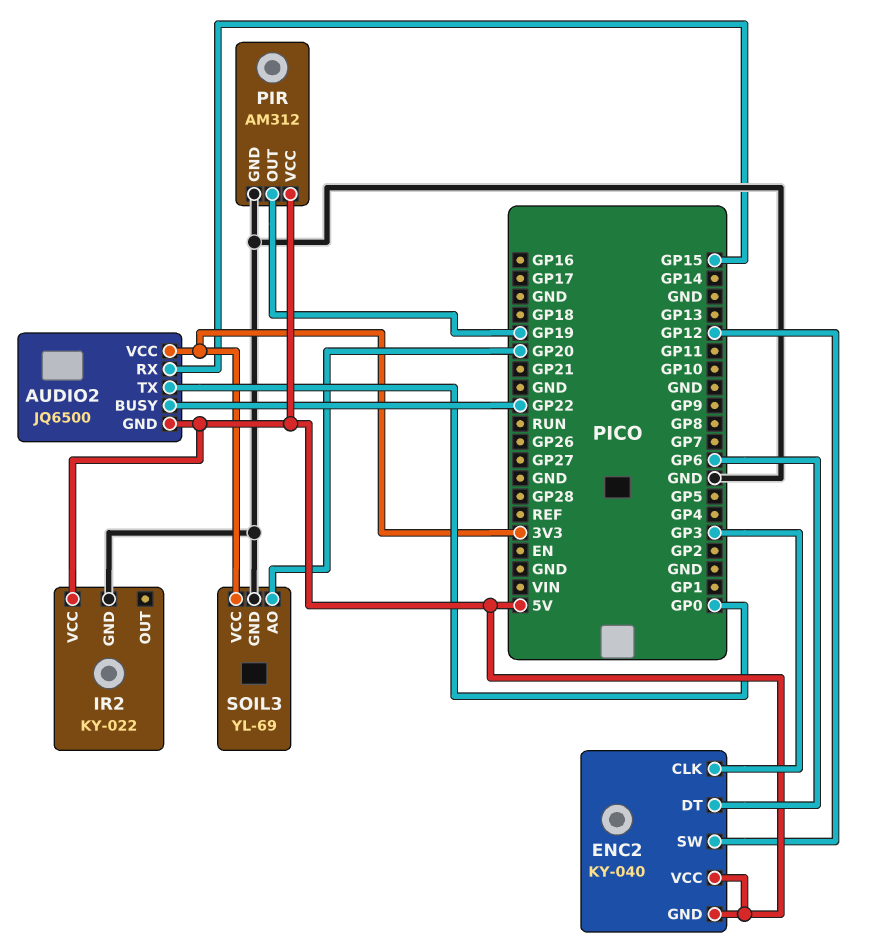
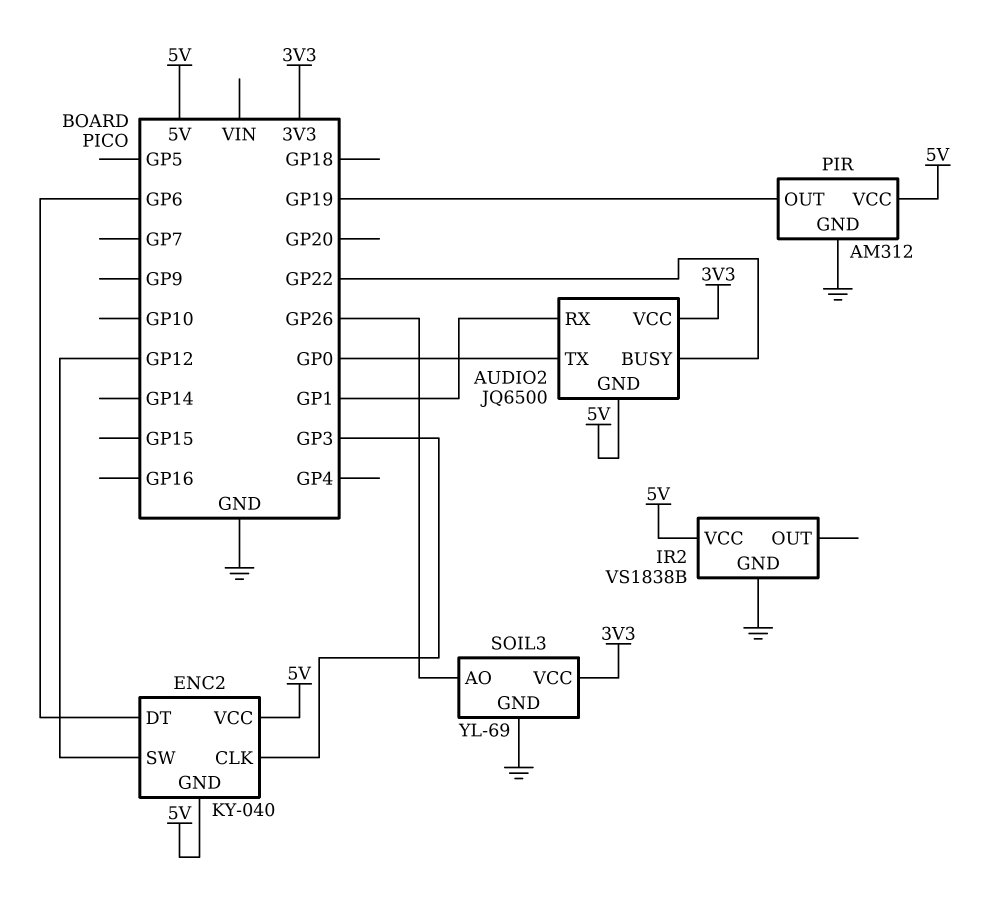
AUDIO2 pin RX: GP15 -> GP1
IR2: KY-022 -> VS1838B
SOIL3 pin AO: GP20 -> GP26

